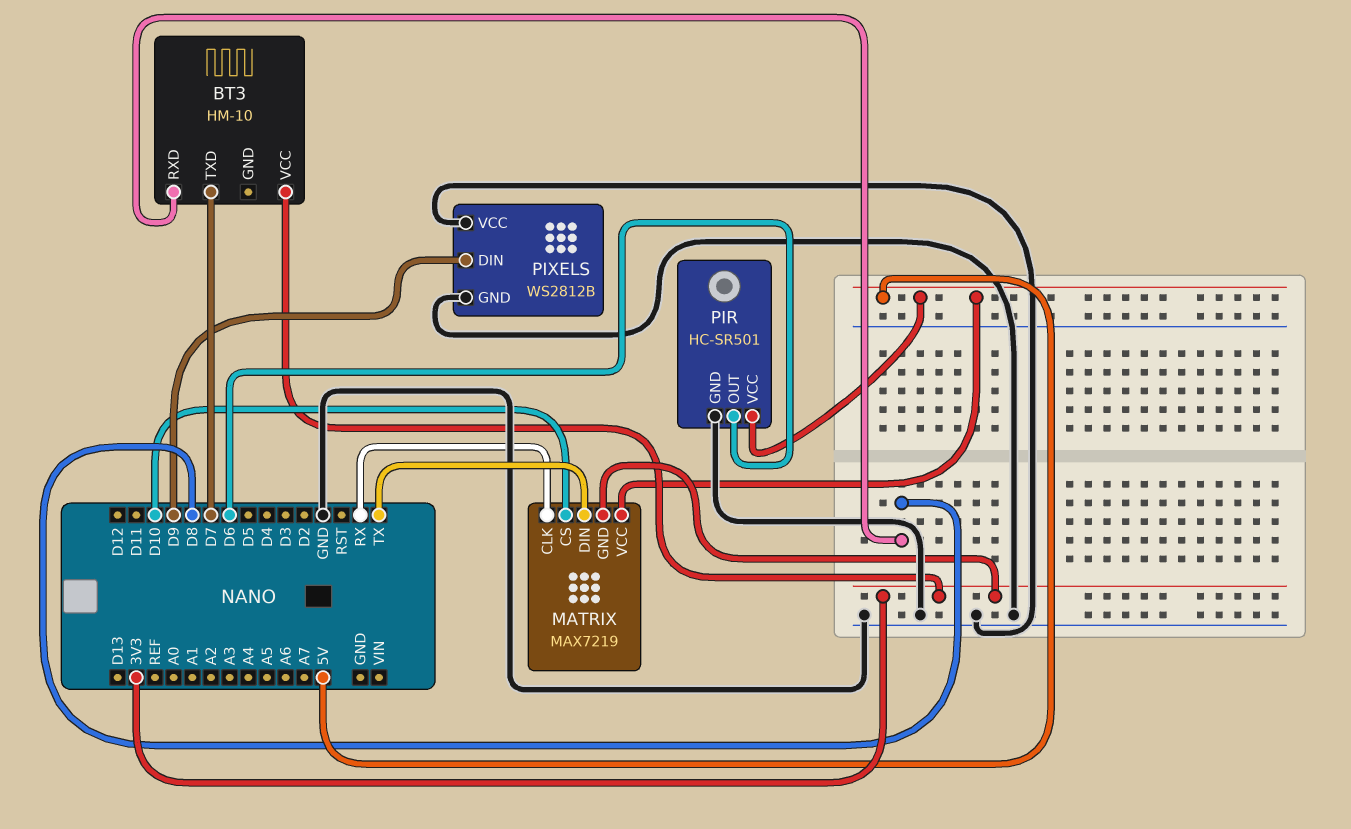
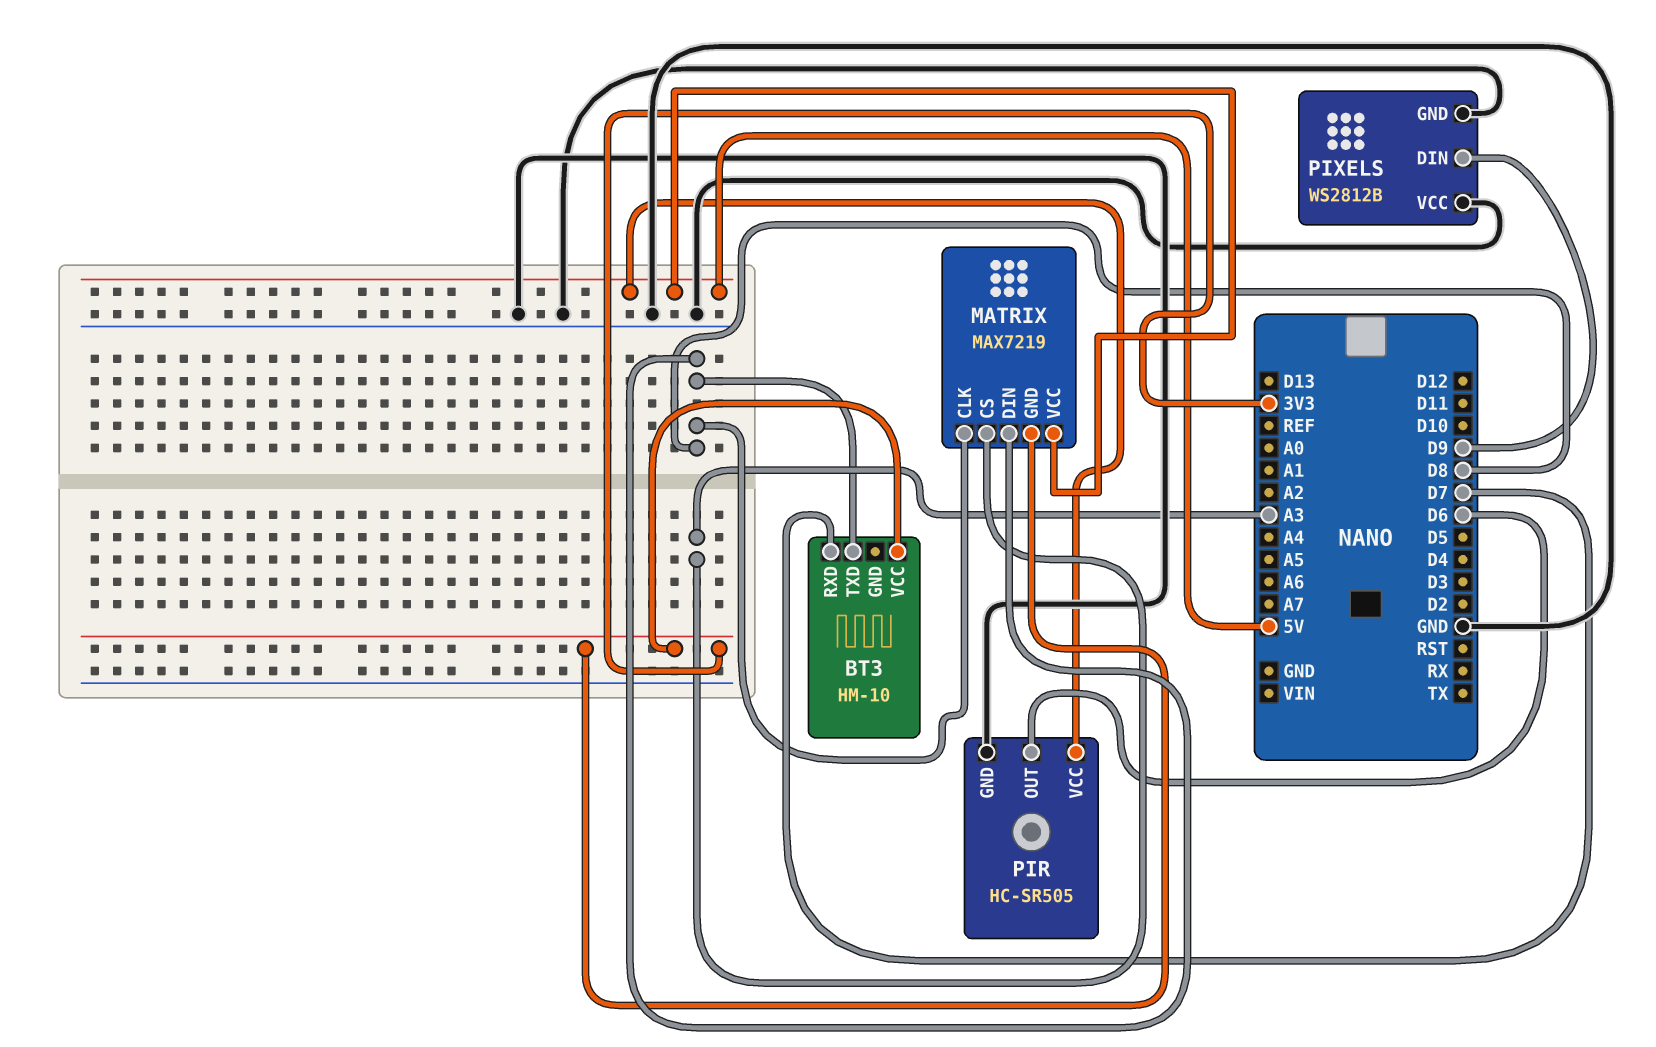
BT3 pin RXD: D8 -> D7
BT3 pin TXD: D7 -> D8
MATRIX pin CLK: RX -> D8
MATRIX pin CS: D10 -> A3
MATRIX pin DIN: TX -> D8
PIR: HC-SR501 -> HC-SR505

